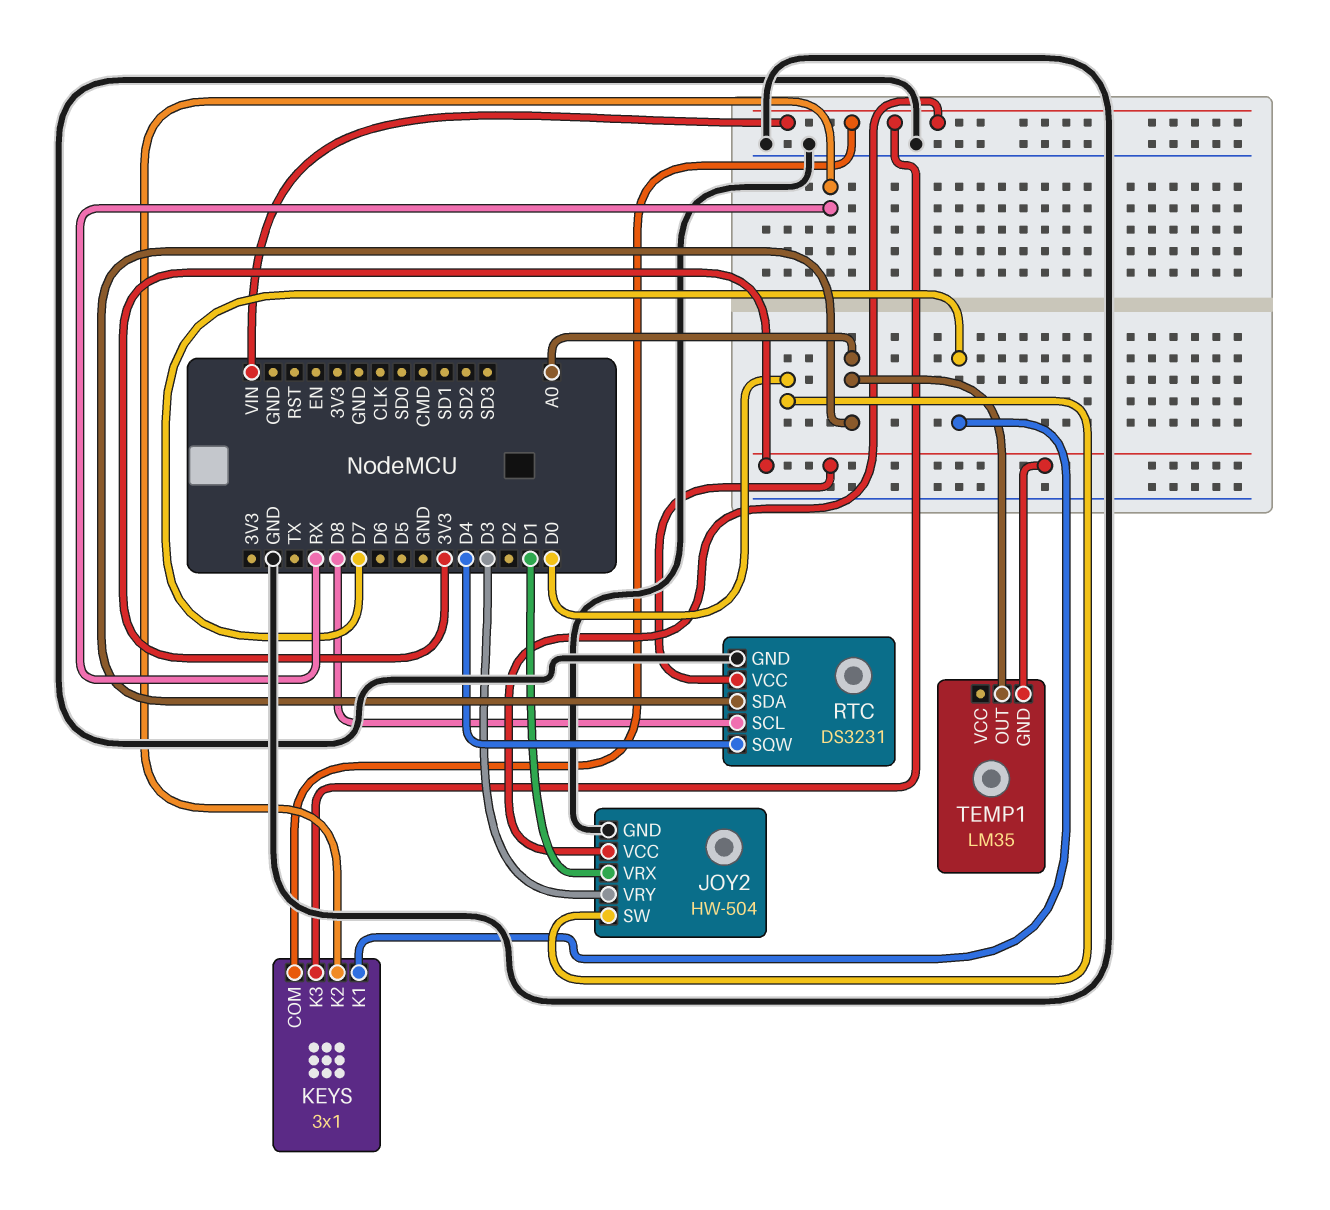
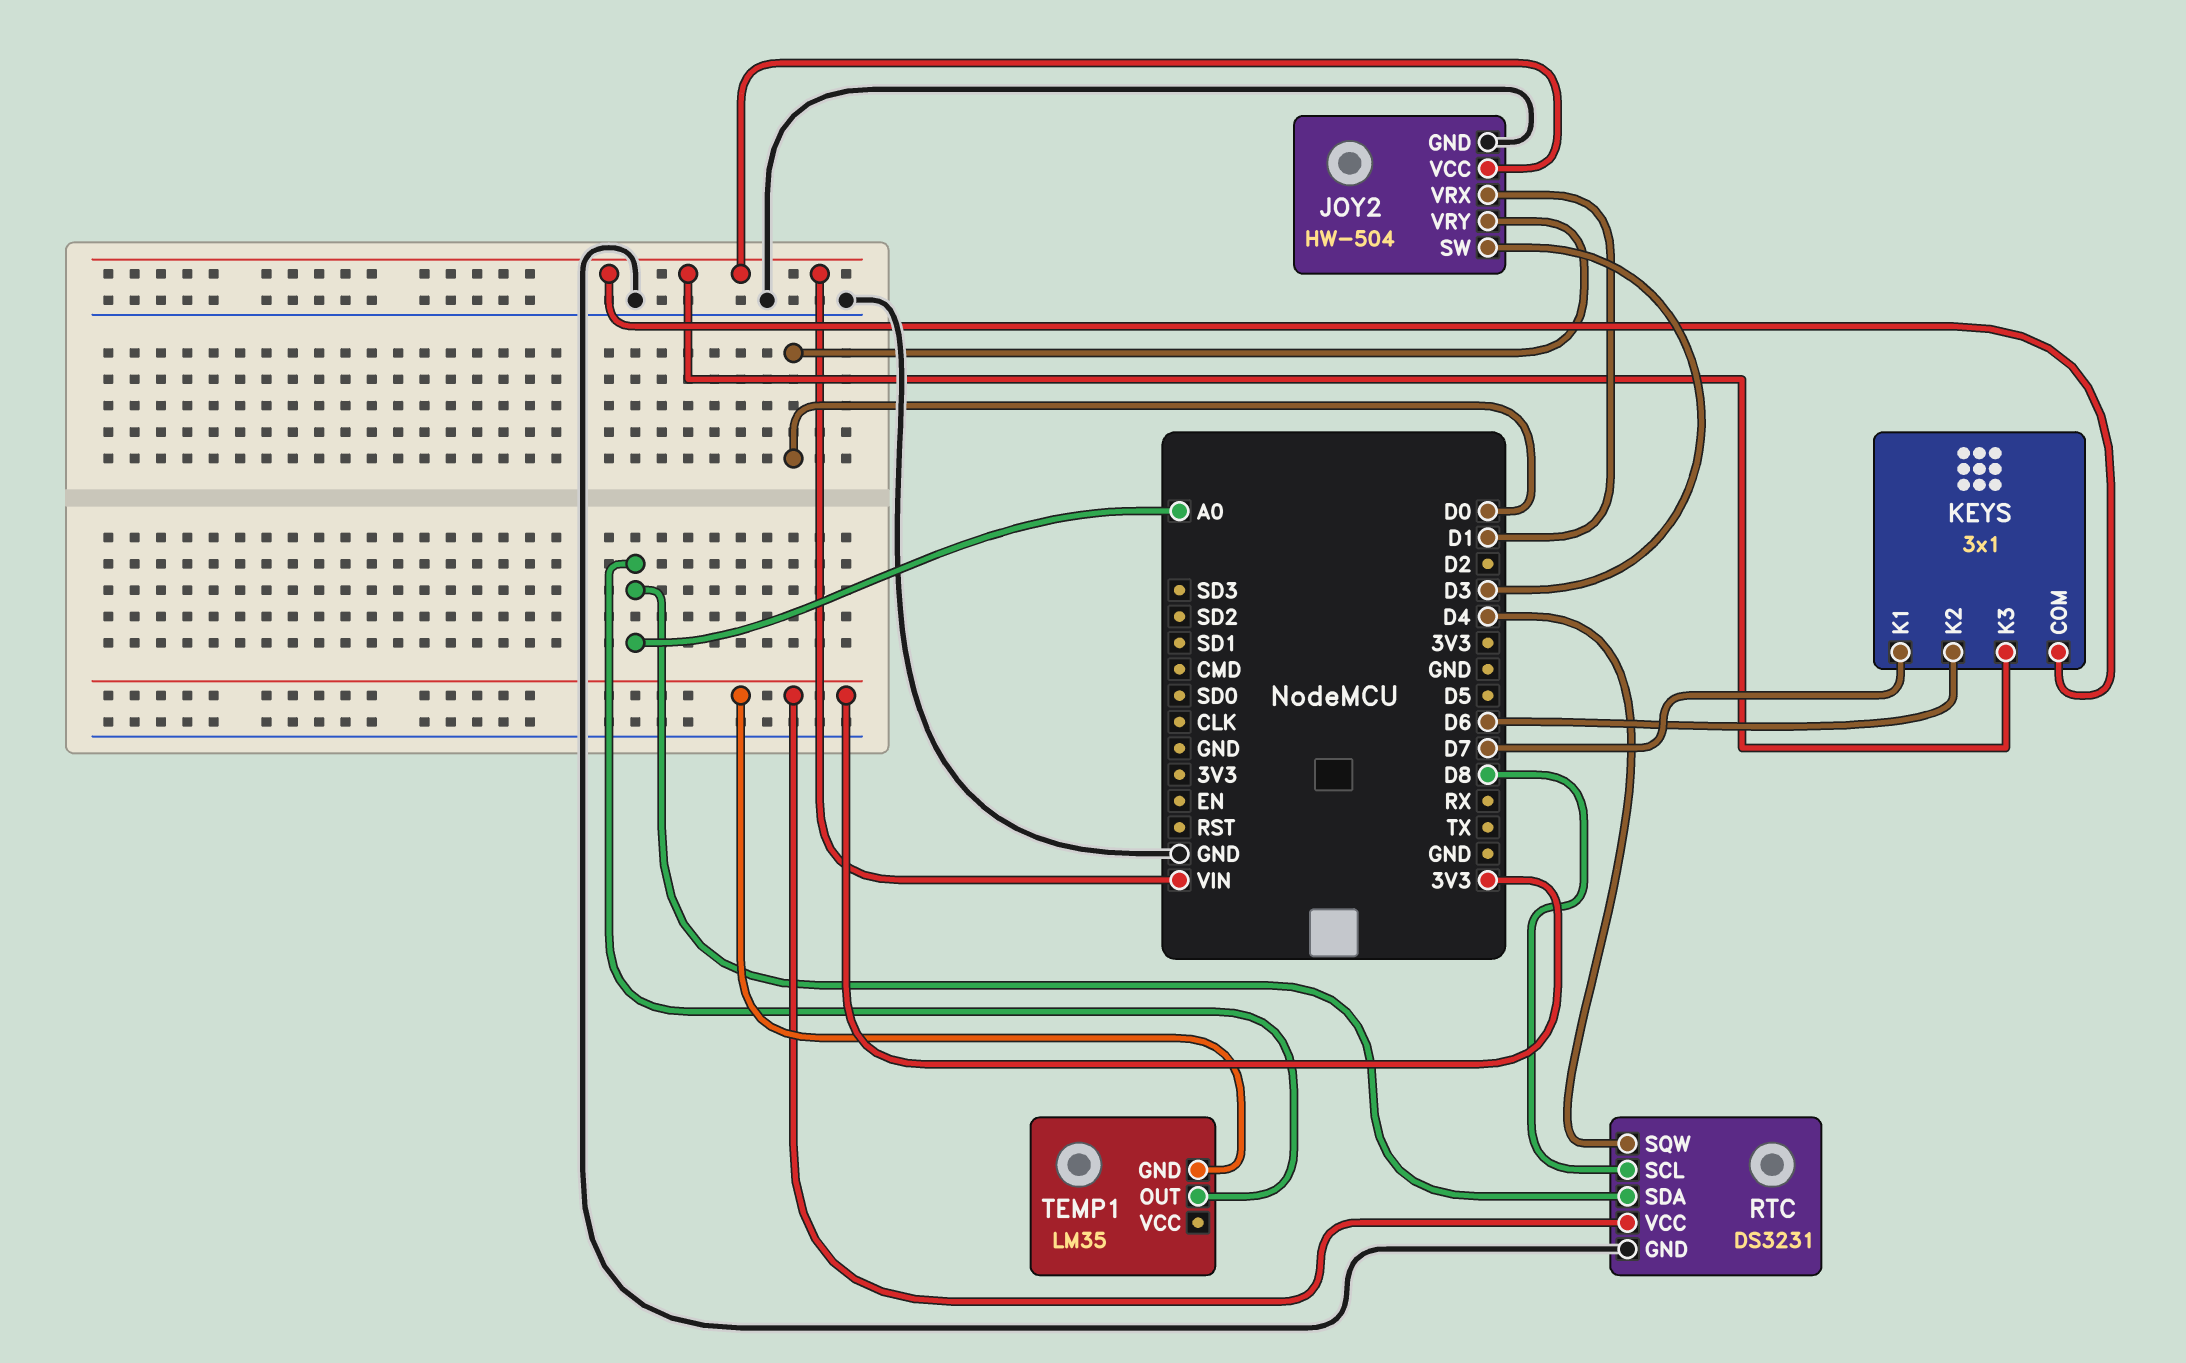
JOY2 pin SW: D0 -> D3
JOY2 pin VRY: D3 -> D0
KEYS pin K2: RX -> D6

